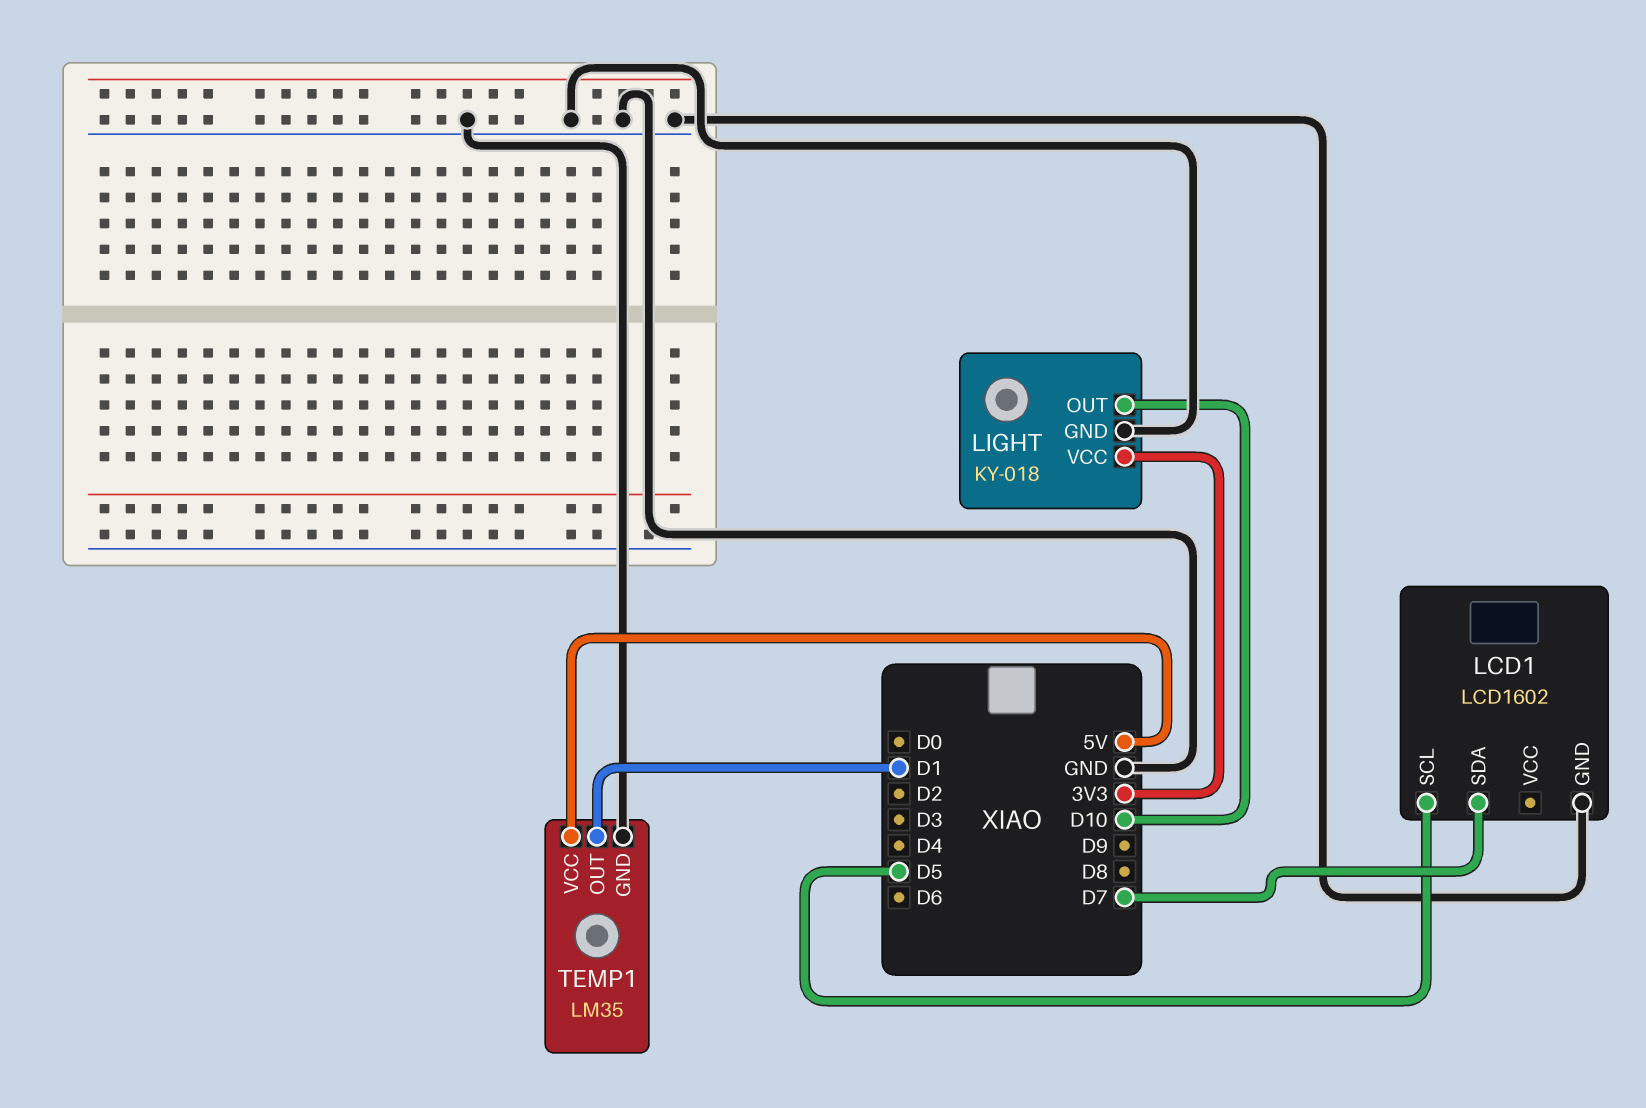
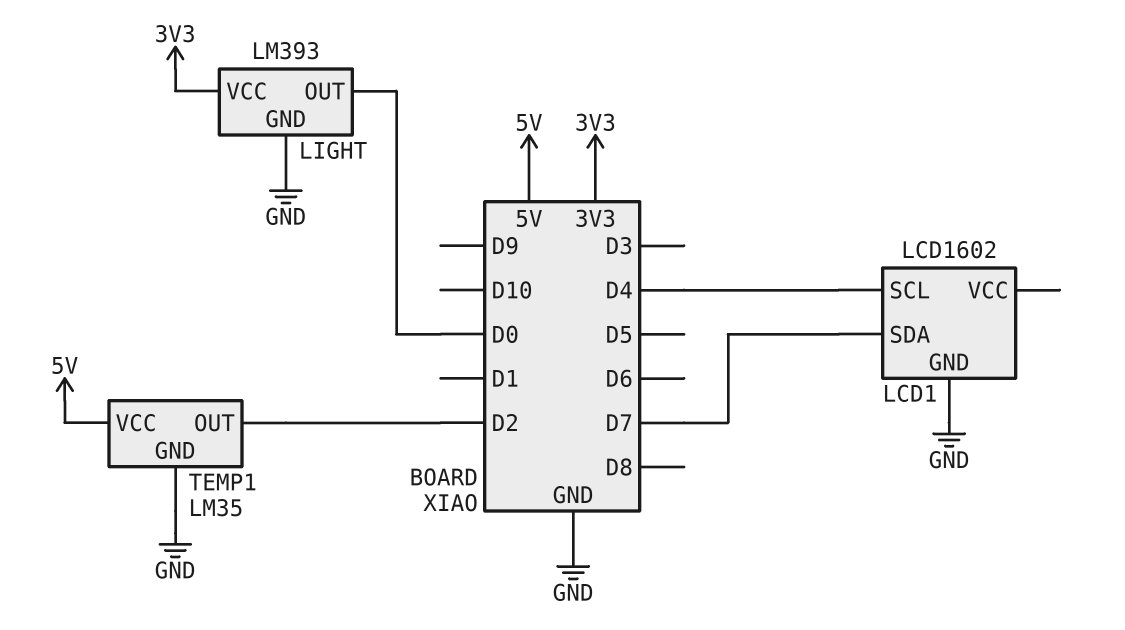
LCD1 pin SCL: D5 -> D4
LIGHT: KY-018 -> LM393
LIGHT pin OUT: D10 -> D0
TEMP1 pin OUT: D1 -> D2

